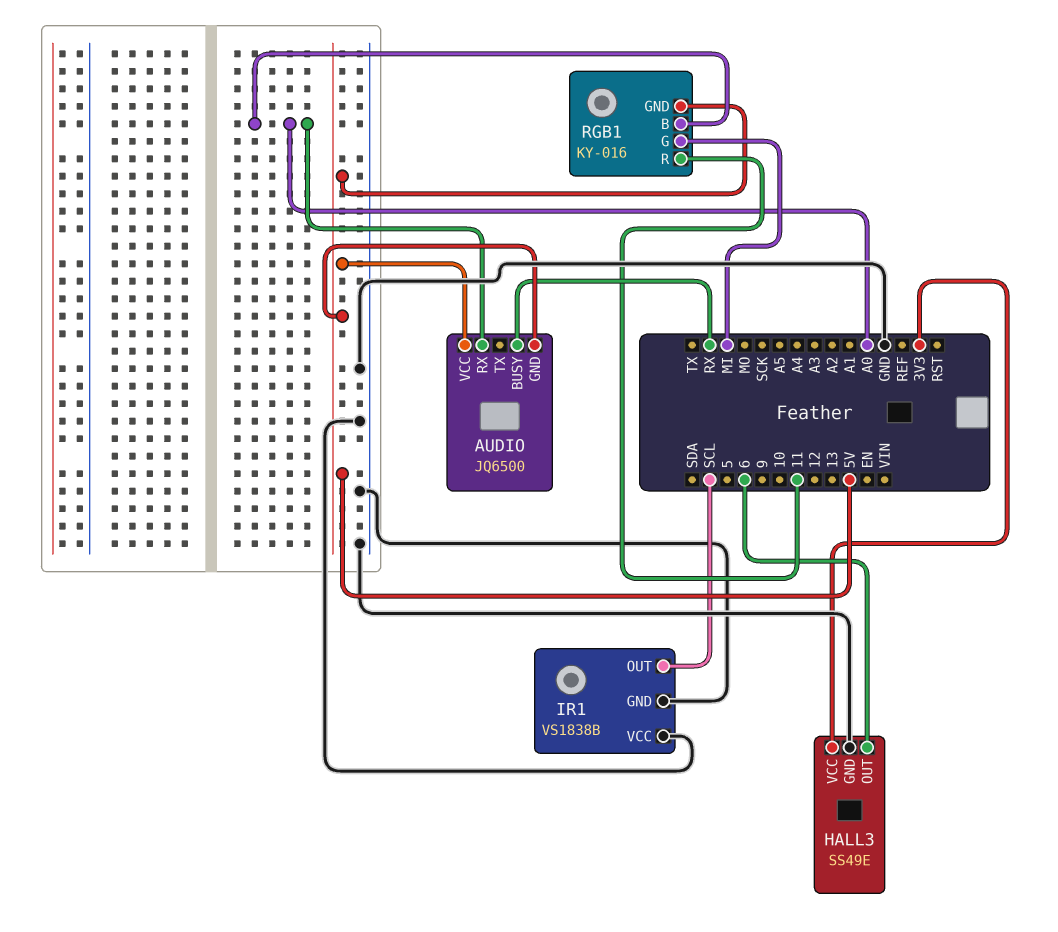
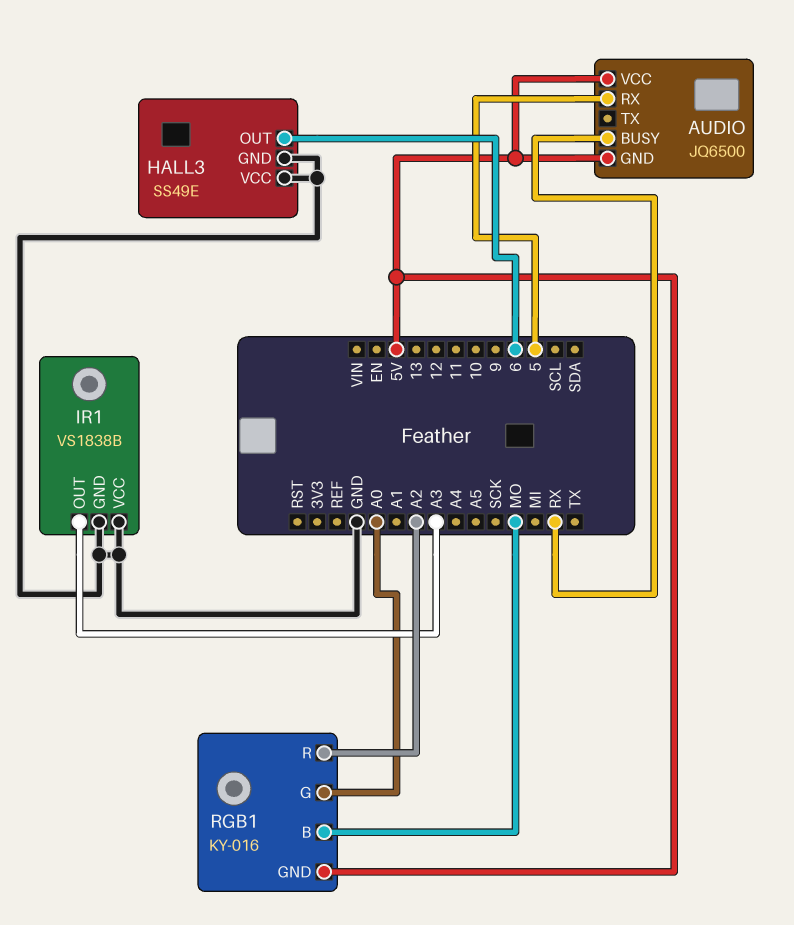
AUDIO pin RX: A0 -> 5
HALL3 pin VCC: 3V3 -> GND
IR1 pin OUT: SCL -> A3
RGB1 pin B: A0 -> MO
RGB1 pin G: MI -> A0
RGB1 pin R: 11 -> A2

